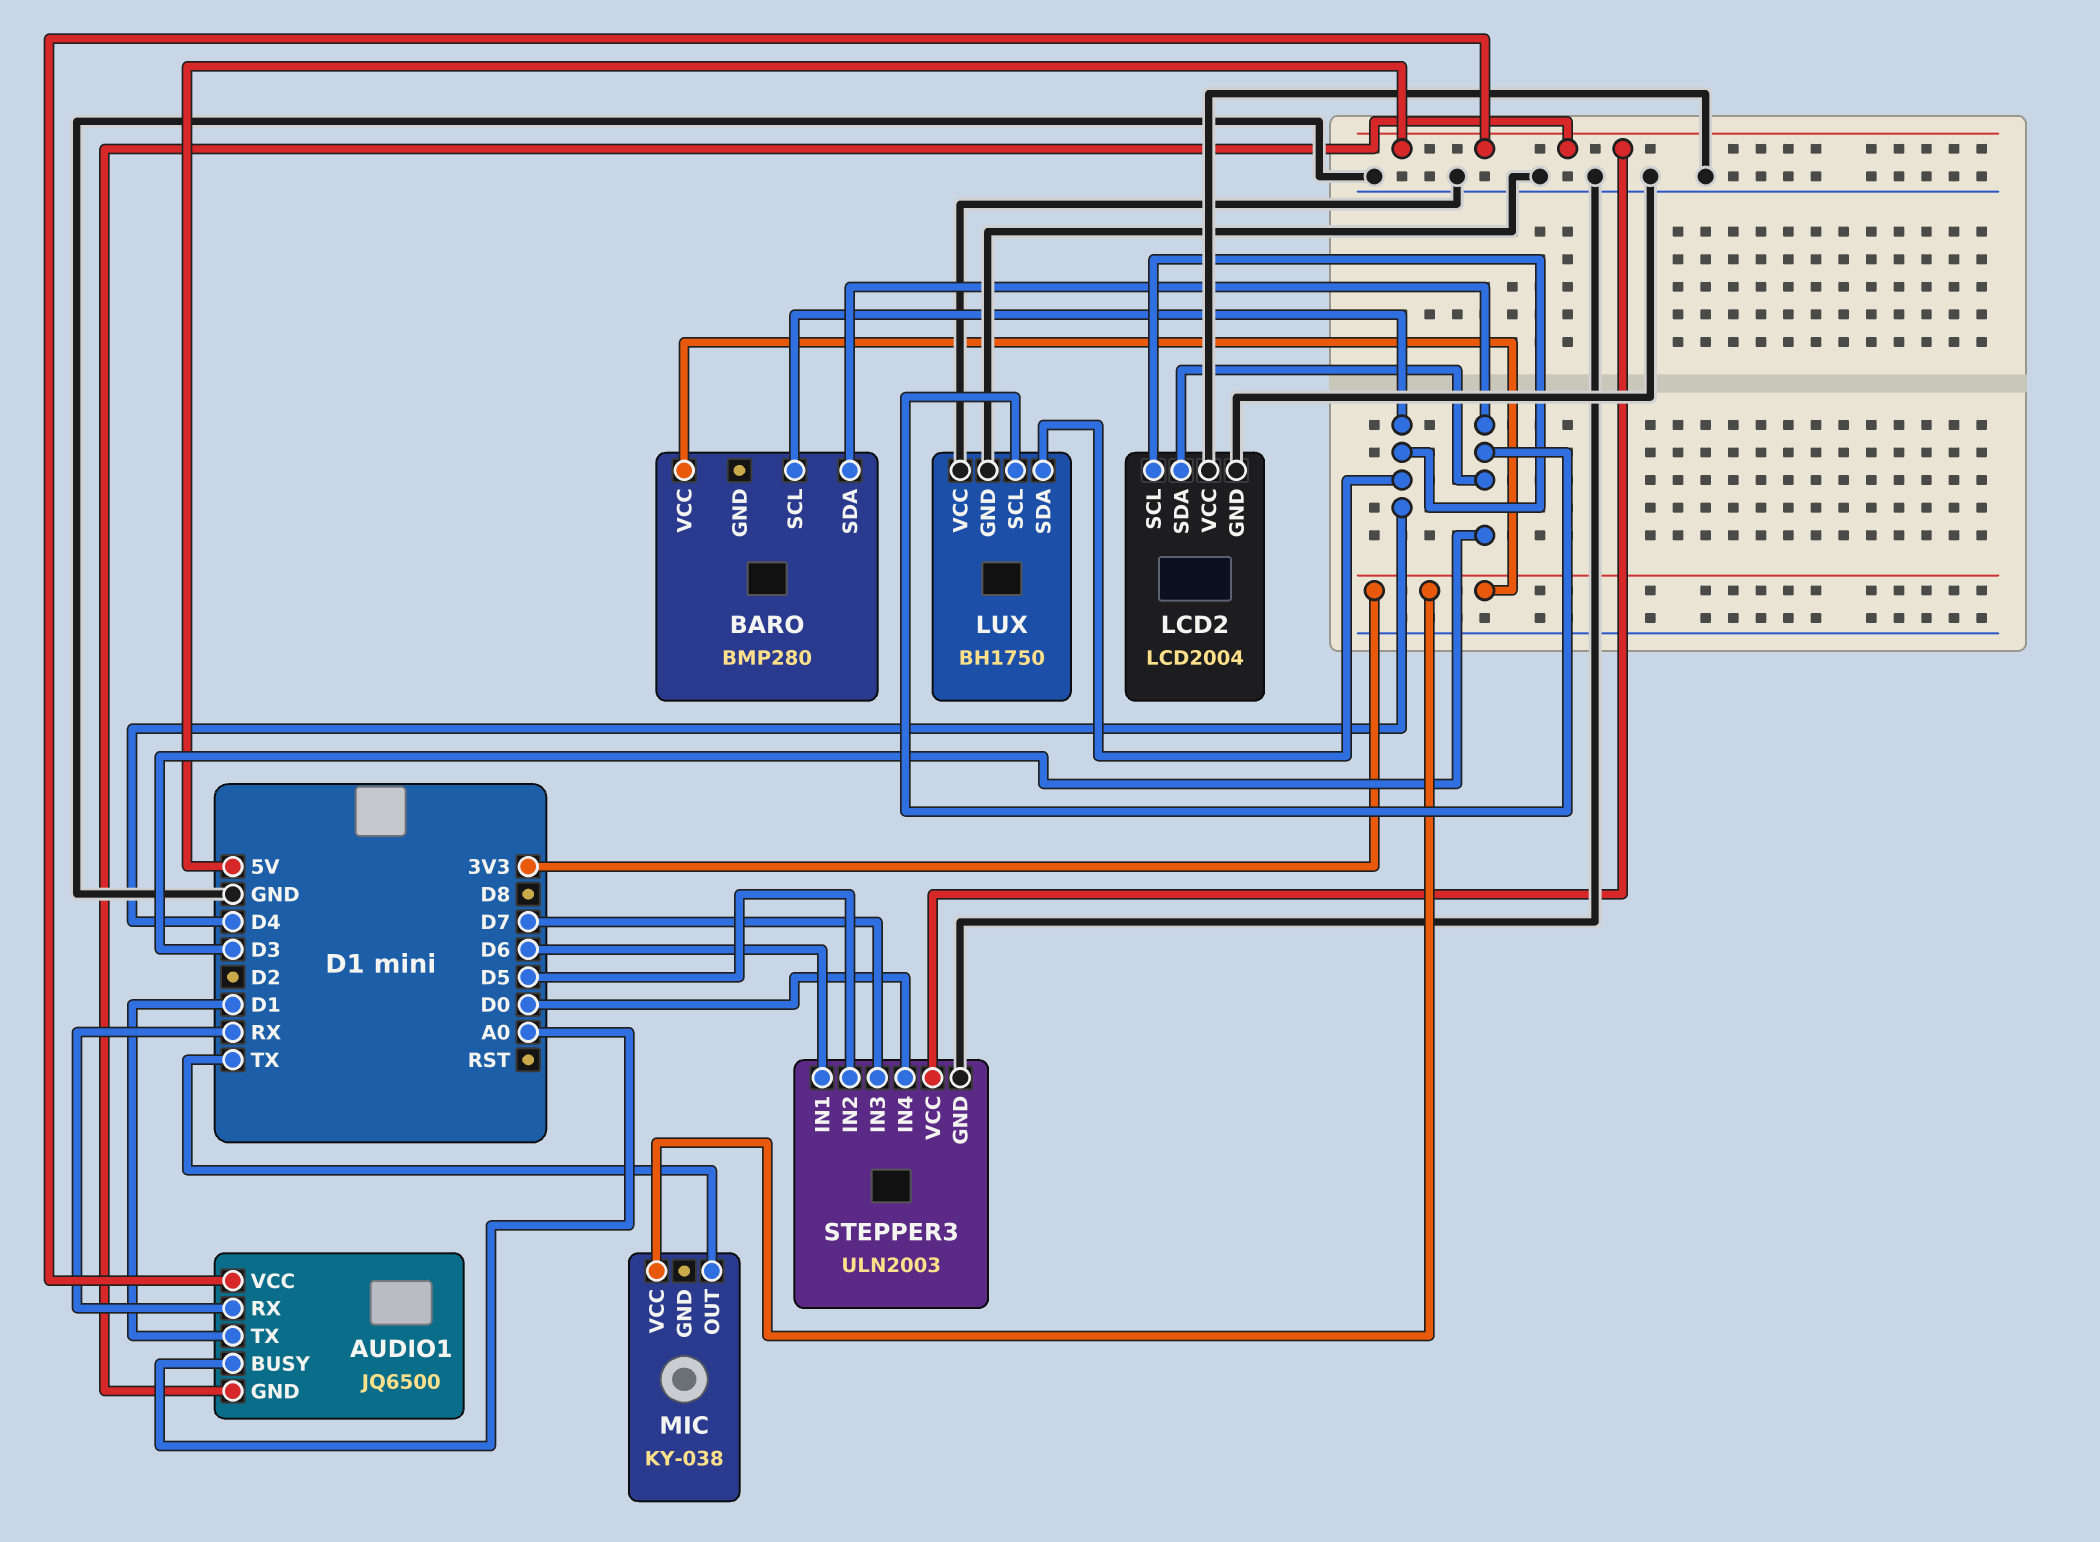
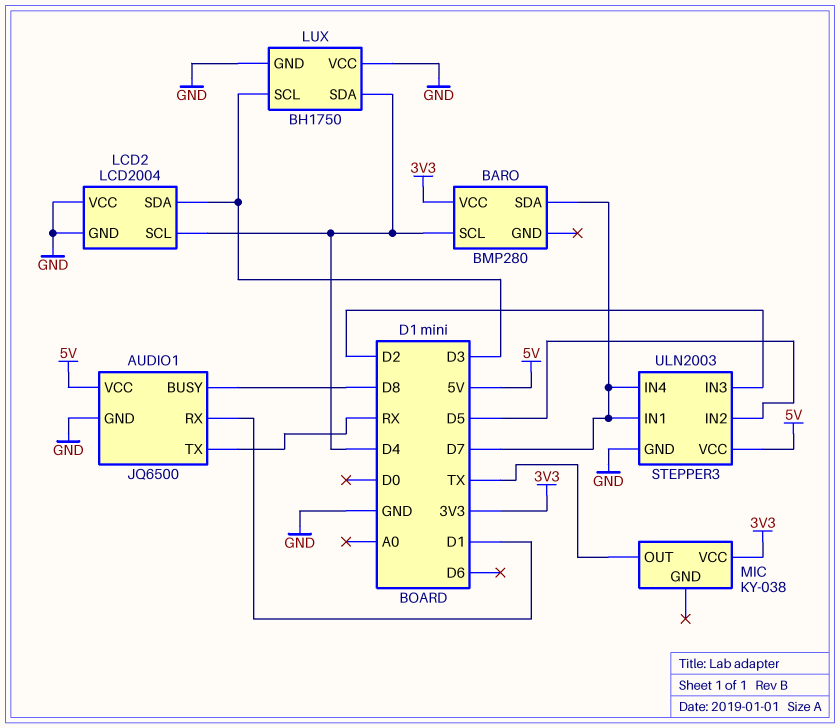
AUDIO1 pin BUSY: A0 -> D8
AUDIO1 pin GND: 5V -> GND
AUDIO1 pin RX: RX -> D1
AUDIO1 pin TX: D1 -> RX
BARO pin SDA: D3 -> D7
STEPPER3 pin IN1: D6 -> D7
STEPPER3 pin IN3: D7 -> D2
STEPPER3 pin IN4: D0 -> D7

